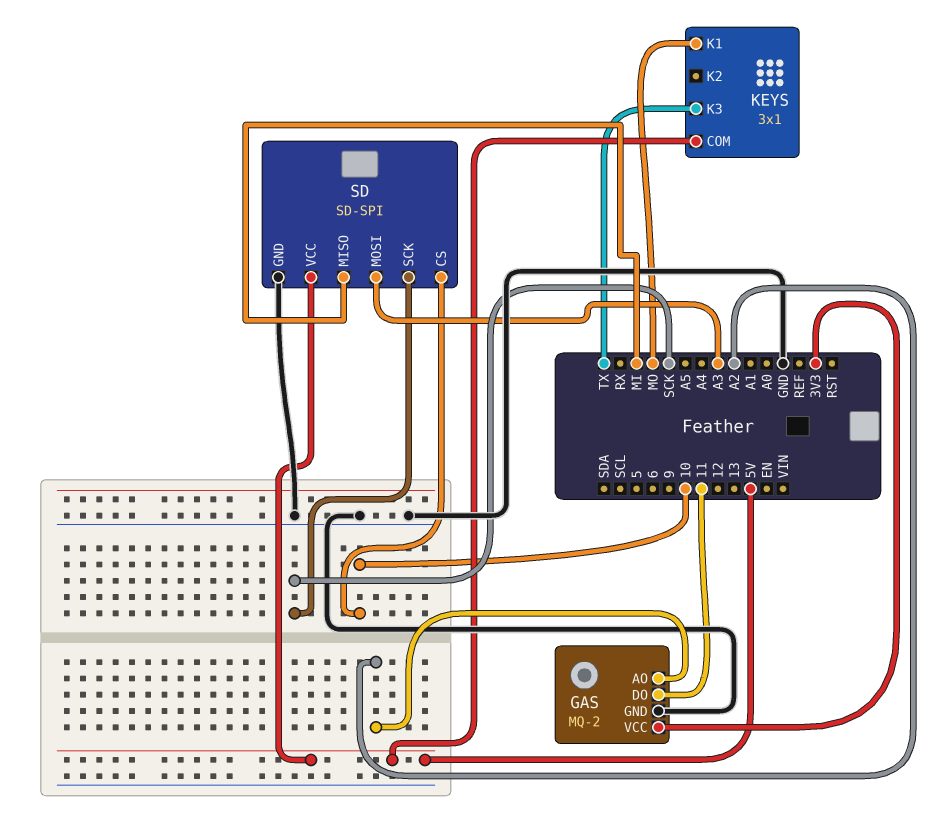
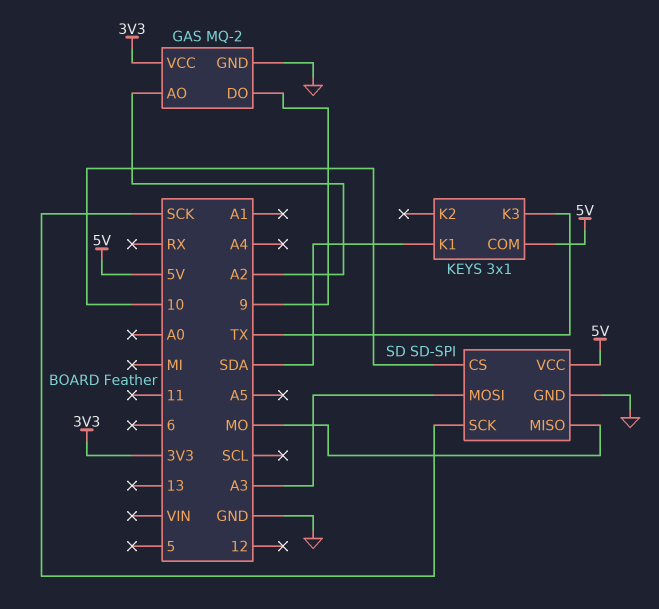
GAS pin DO: 11 -> 9
KEYS pin K1: MO -> SDA
SD pin MISO: MI -> MO

